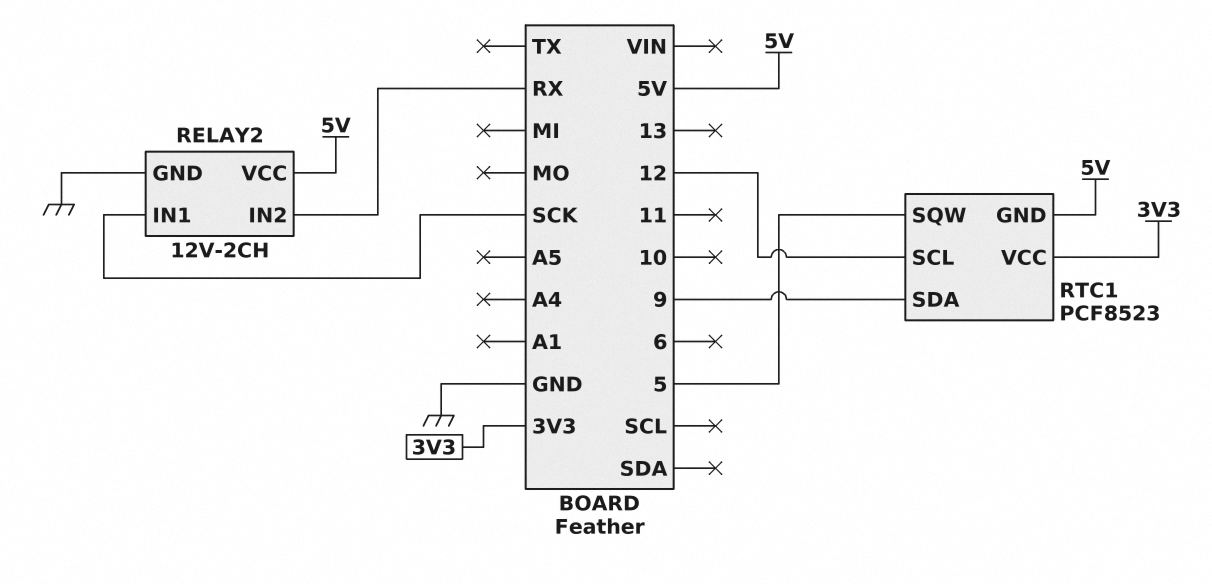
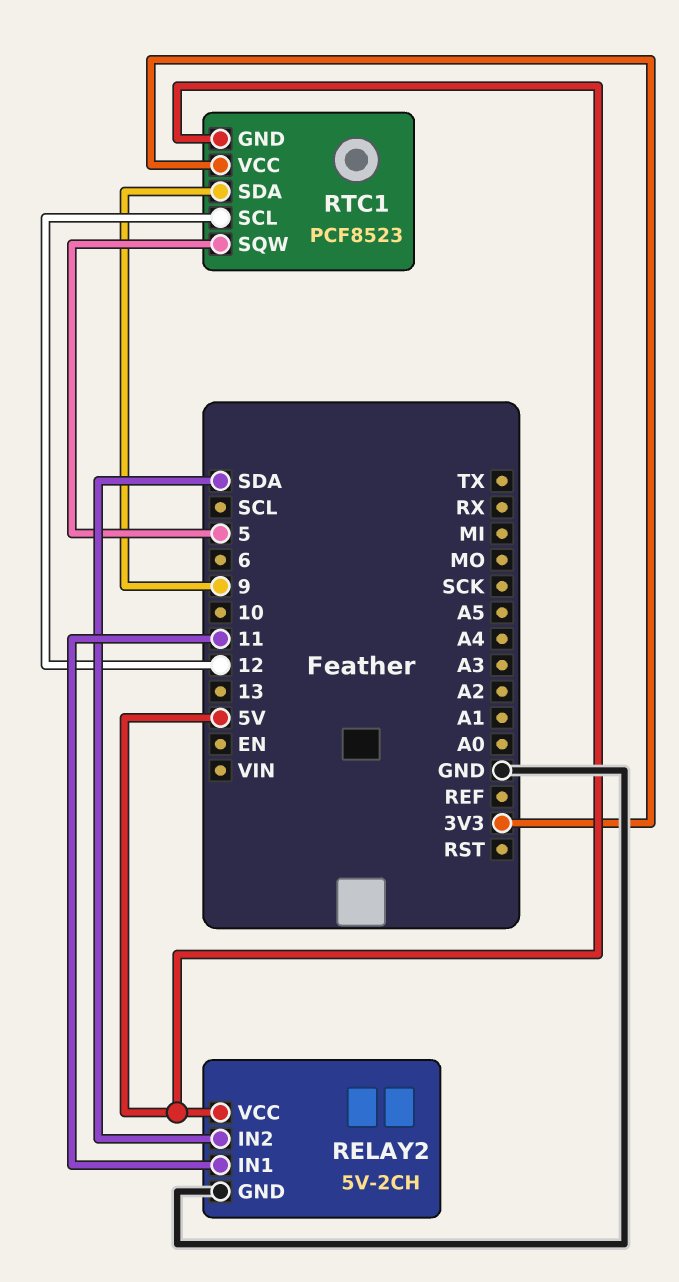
RELAY2: 12V-2CH -> 5V-2CH
RELAY2 pin IN1: SCK -> 11
RELAY2 pin IN2: RX -> SDA

